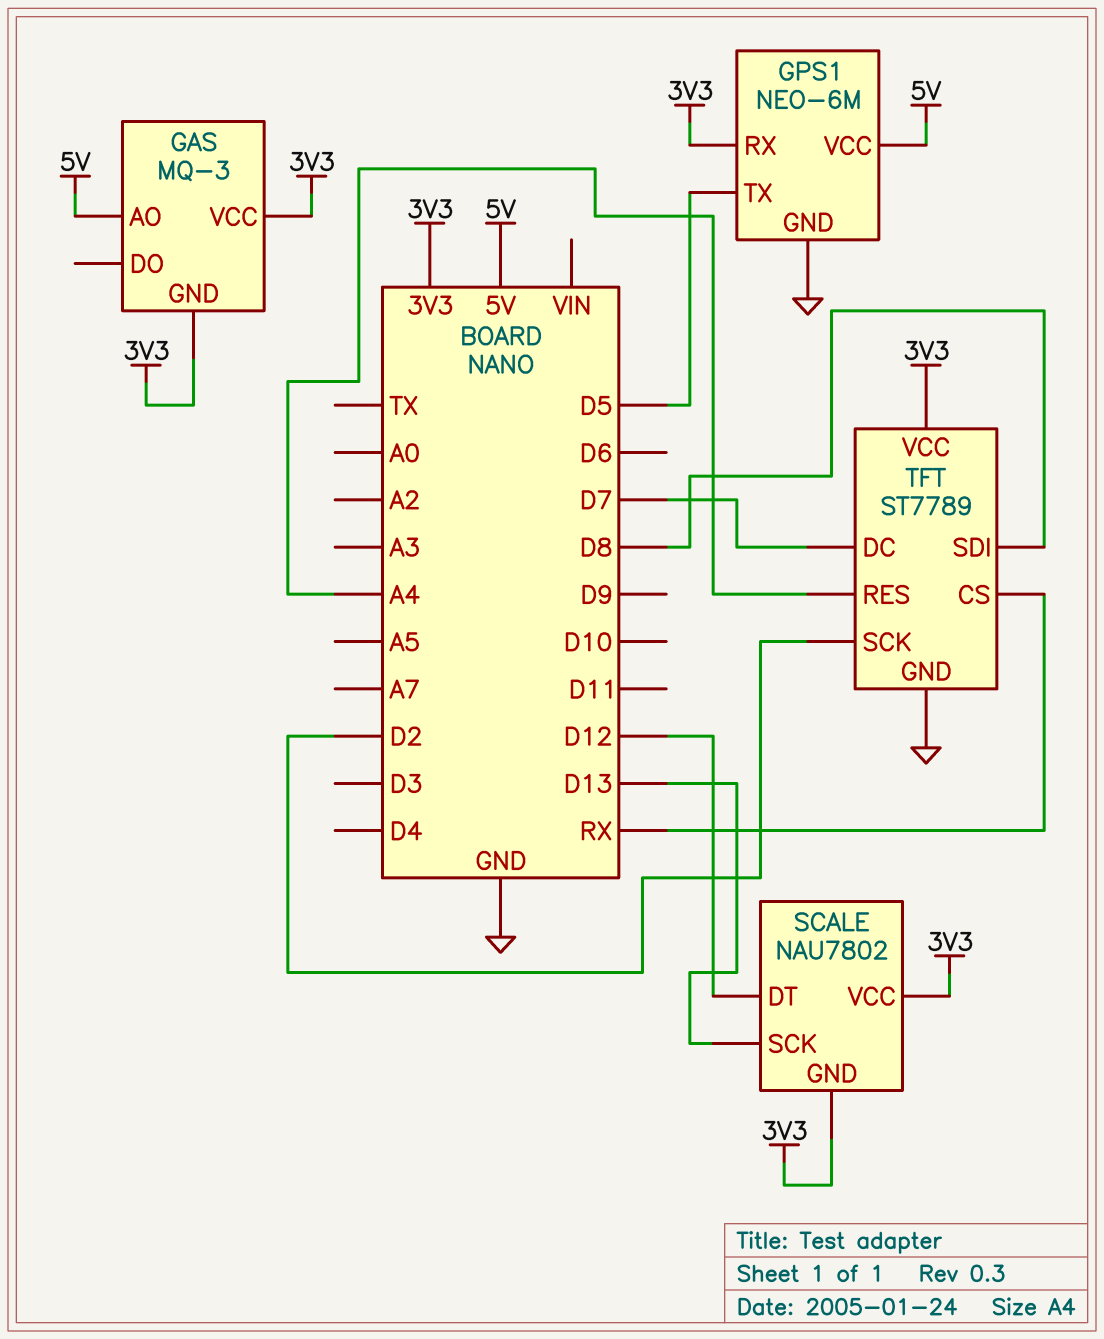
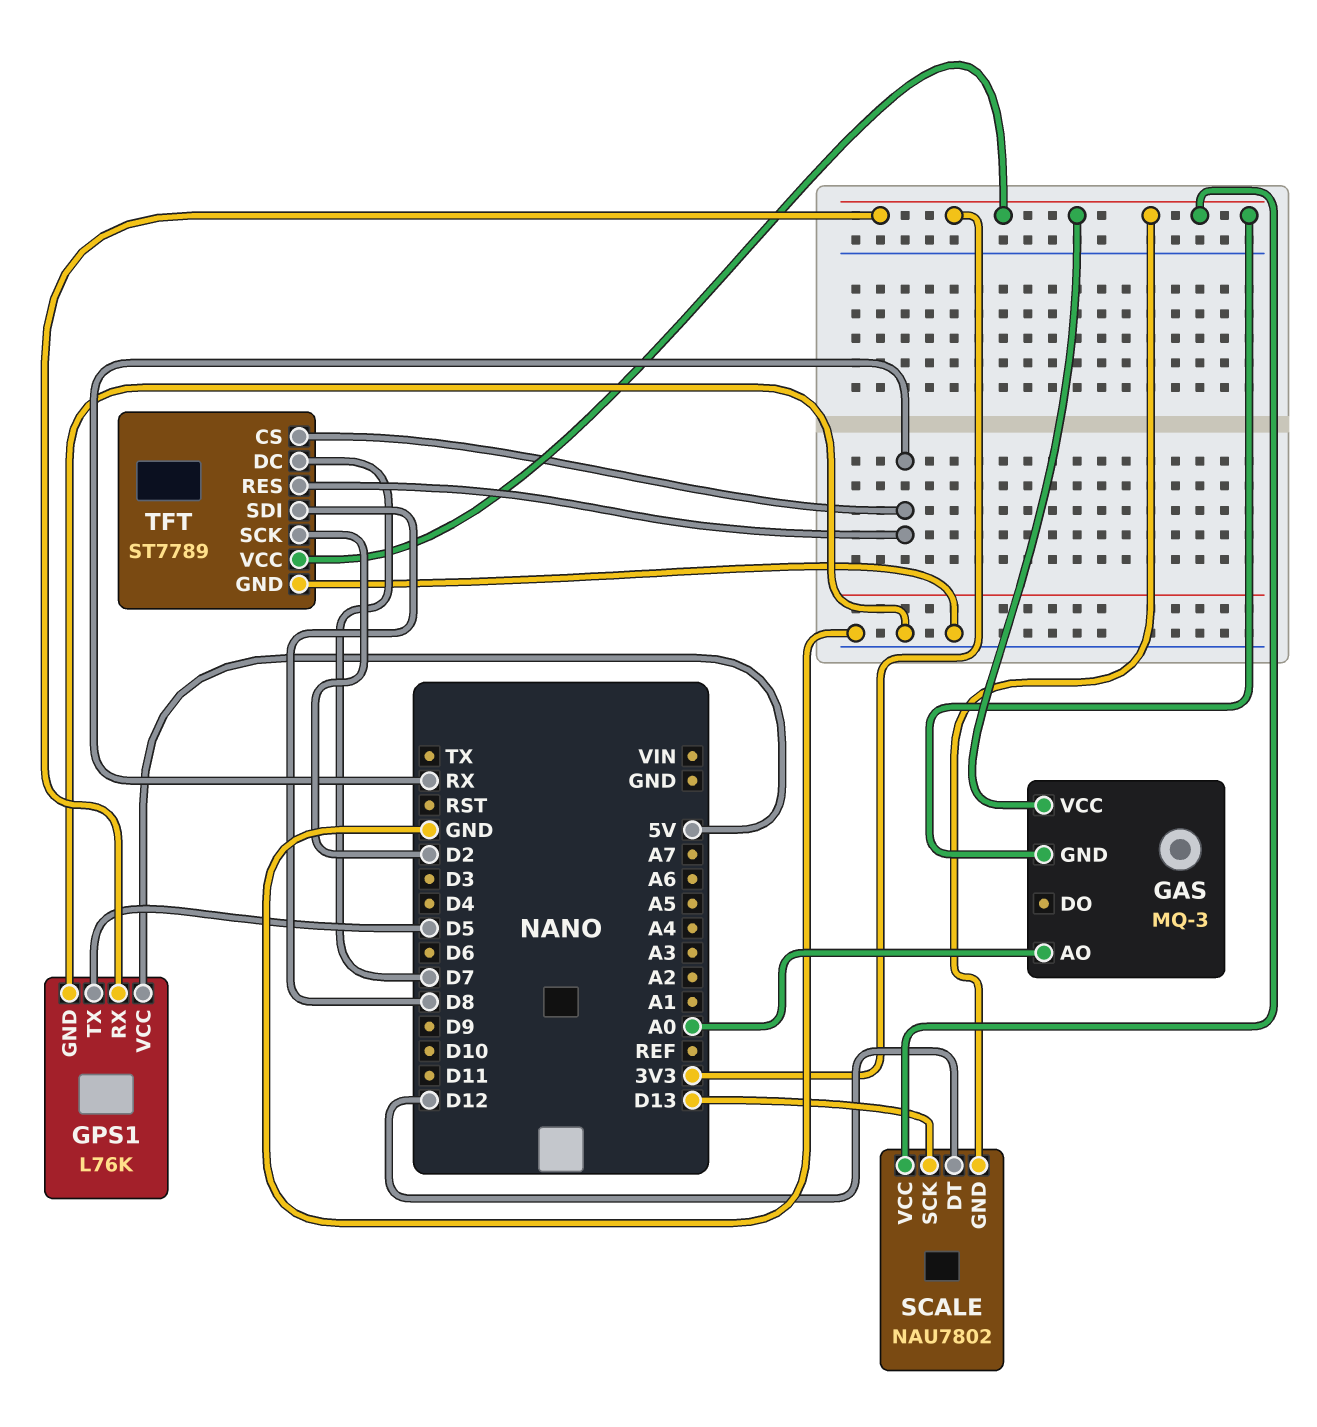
GAS pin AO: 5V -> A0
GPS1: NEO-6M -> L76K
TFT pin RES: A4 -> RX

